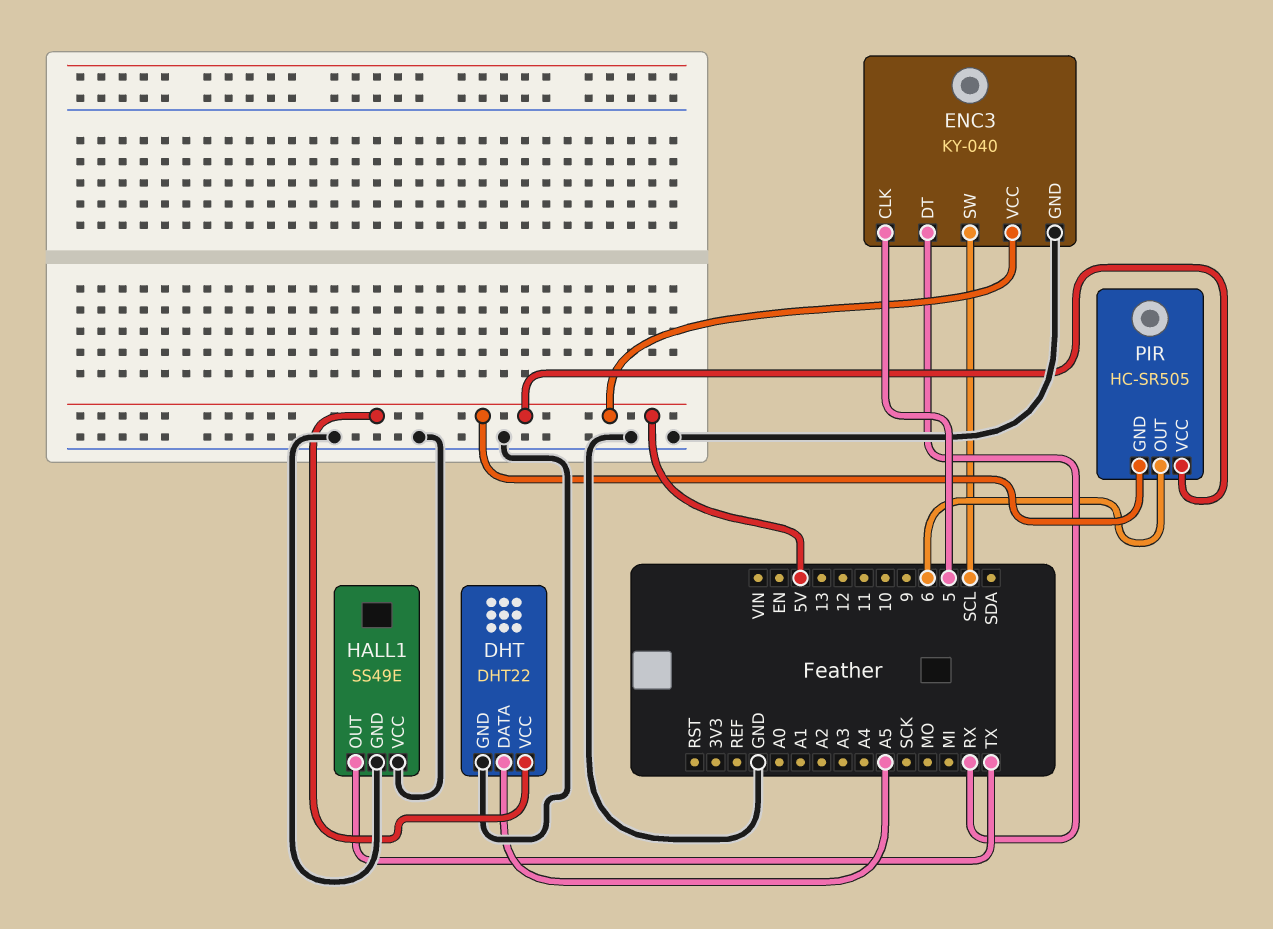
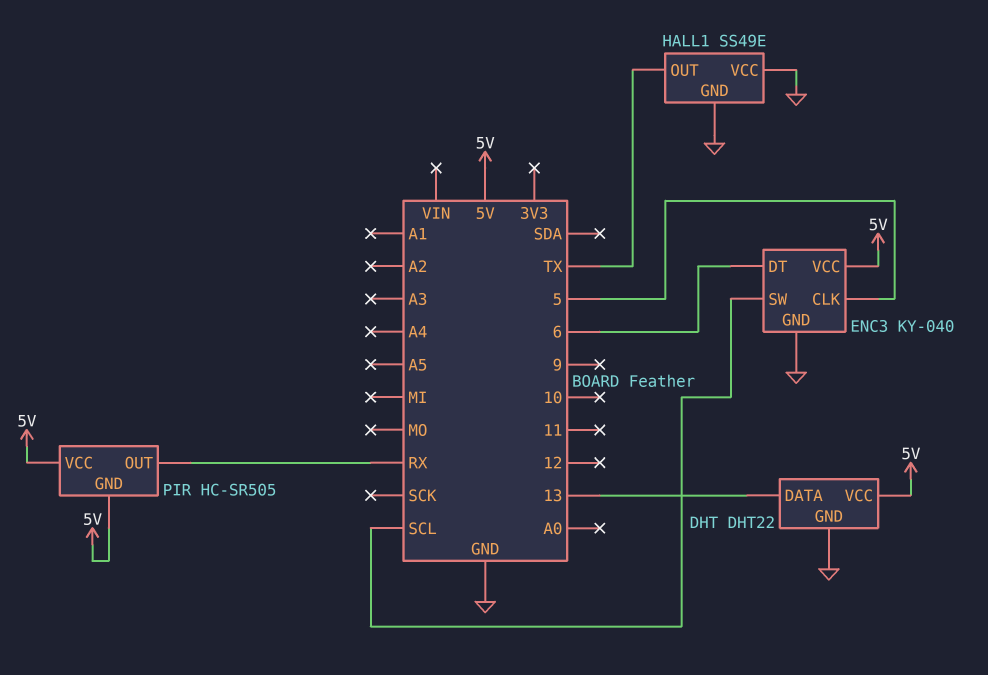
DHT pin DATA: A5 -> 13
ENC3 pin DT: RX -> 6
PIR pin OUT: 6 -> RX

